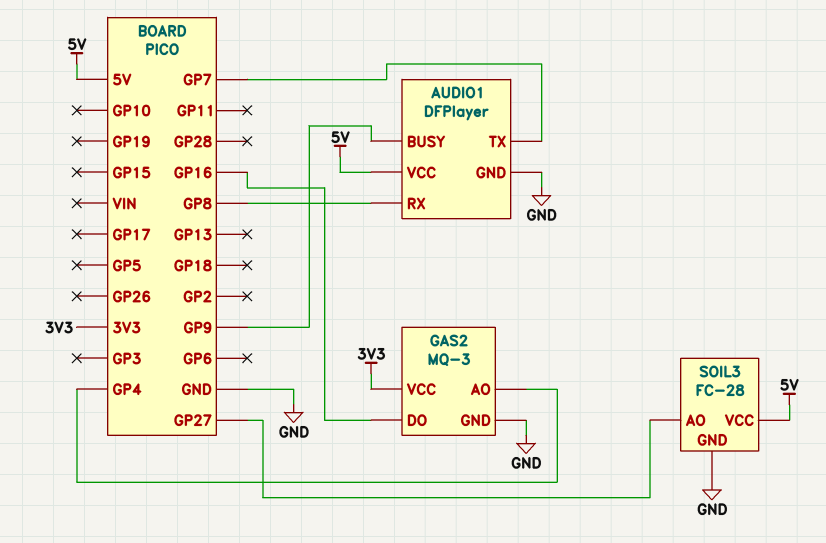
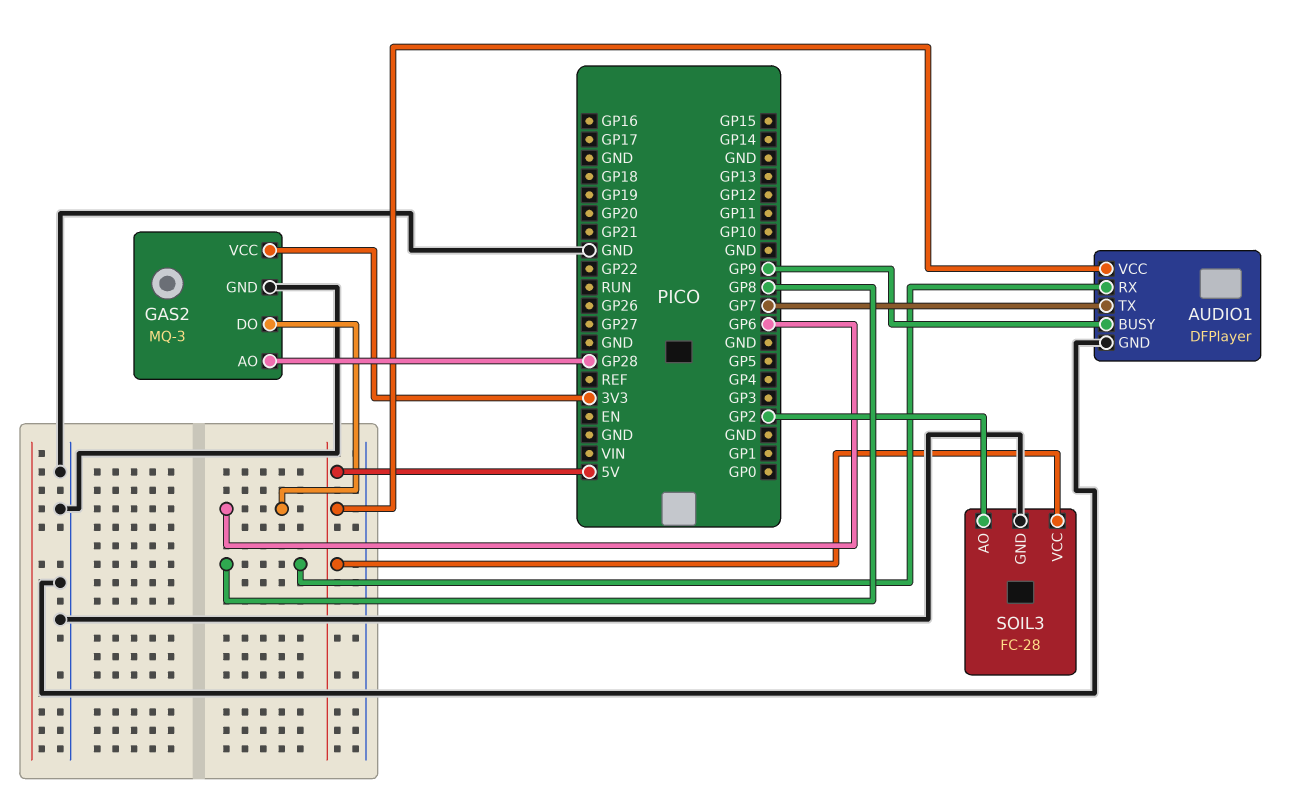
GAS2 pin AO: GP4 -> GP28
GAS2 pin DO: GP16 -> GP6
SOIL3 pin AO: GP27 -> GP2

